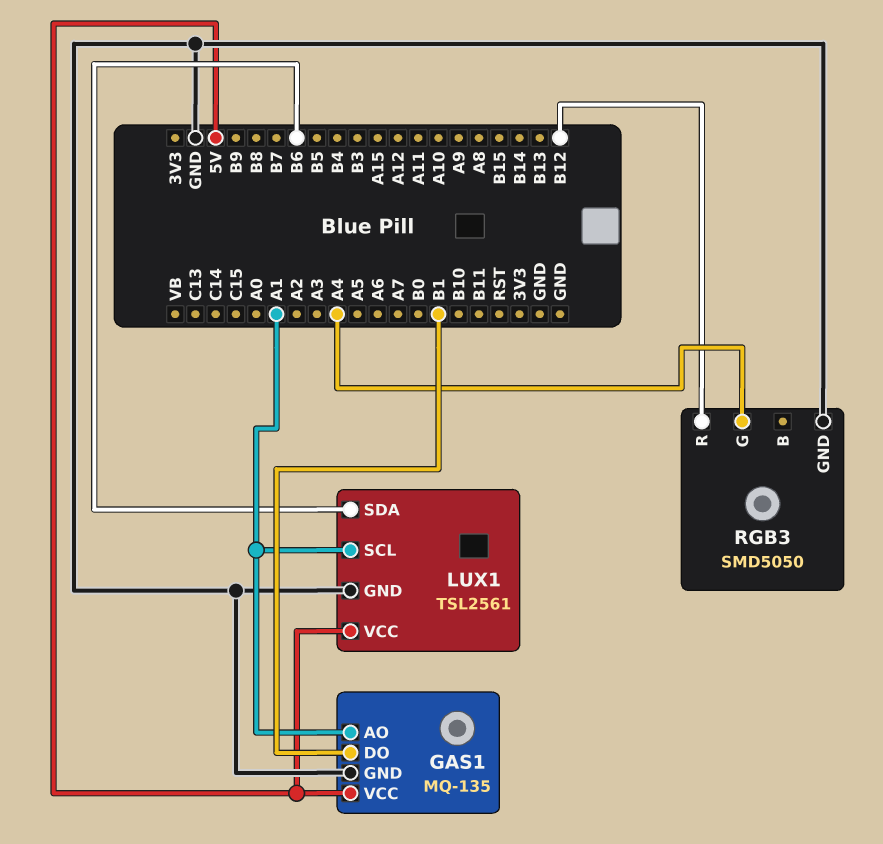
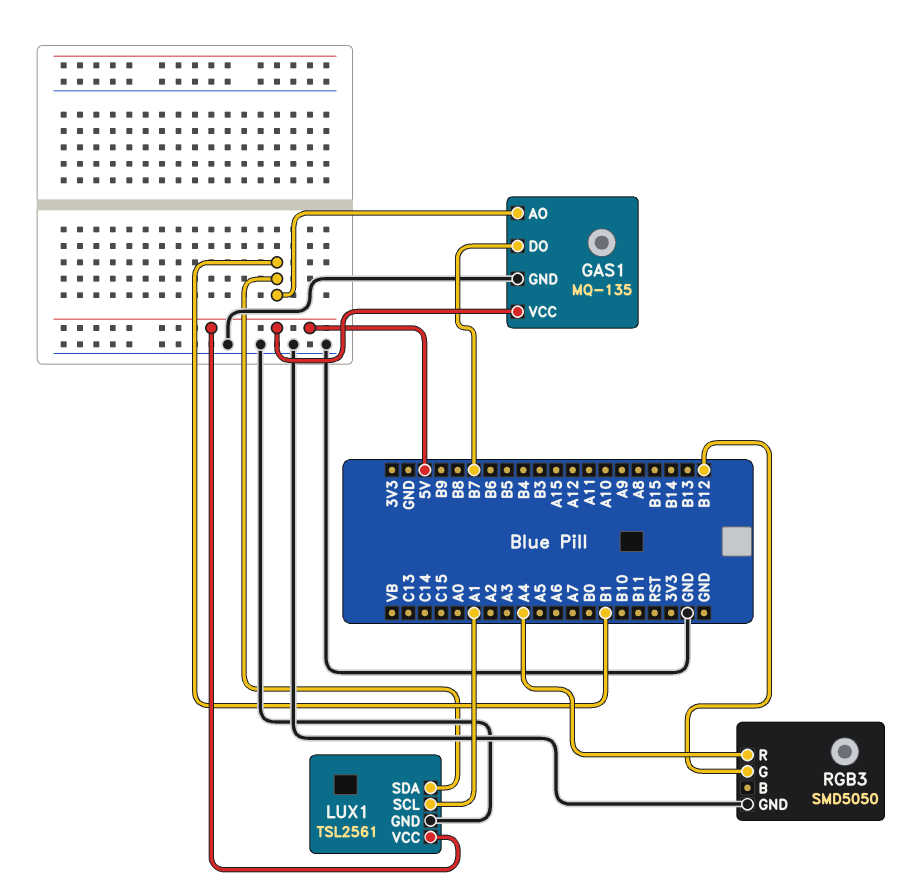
GAS1 pin AO: A1 -> B1
GAS1 pin DO: B1 -> B7
LUX1 pin SDA: B6 -> B1
RGB3 pin G: A4 -> B12
RGB3 pin R: B12 -> A4

